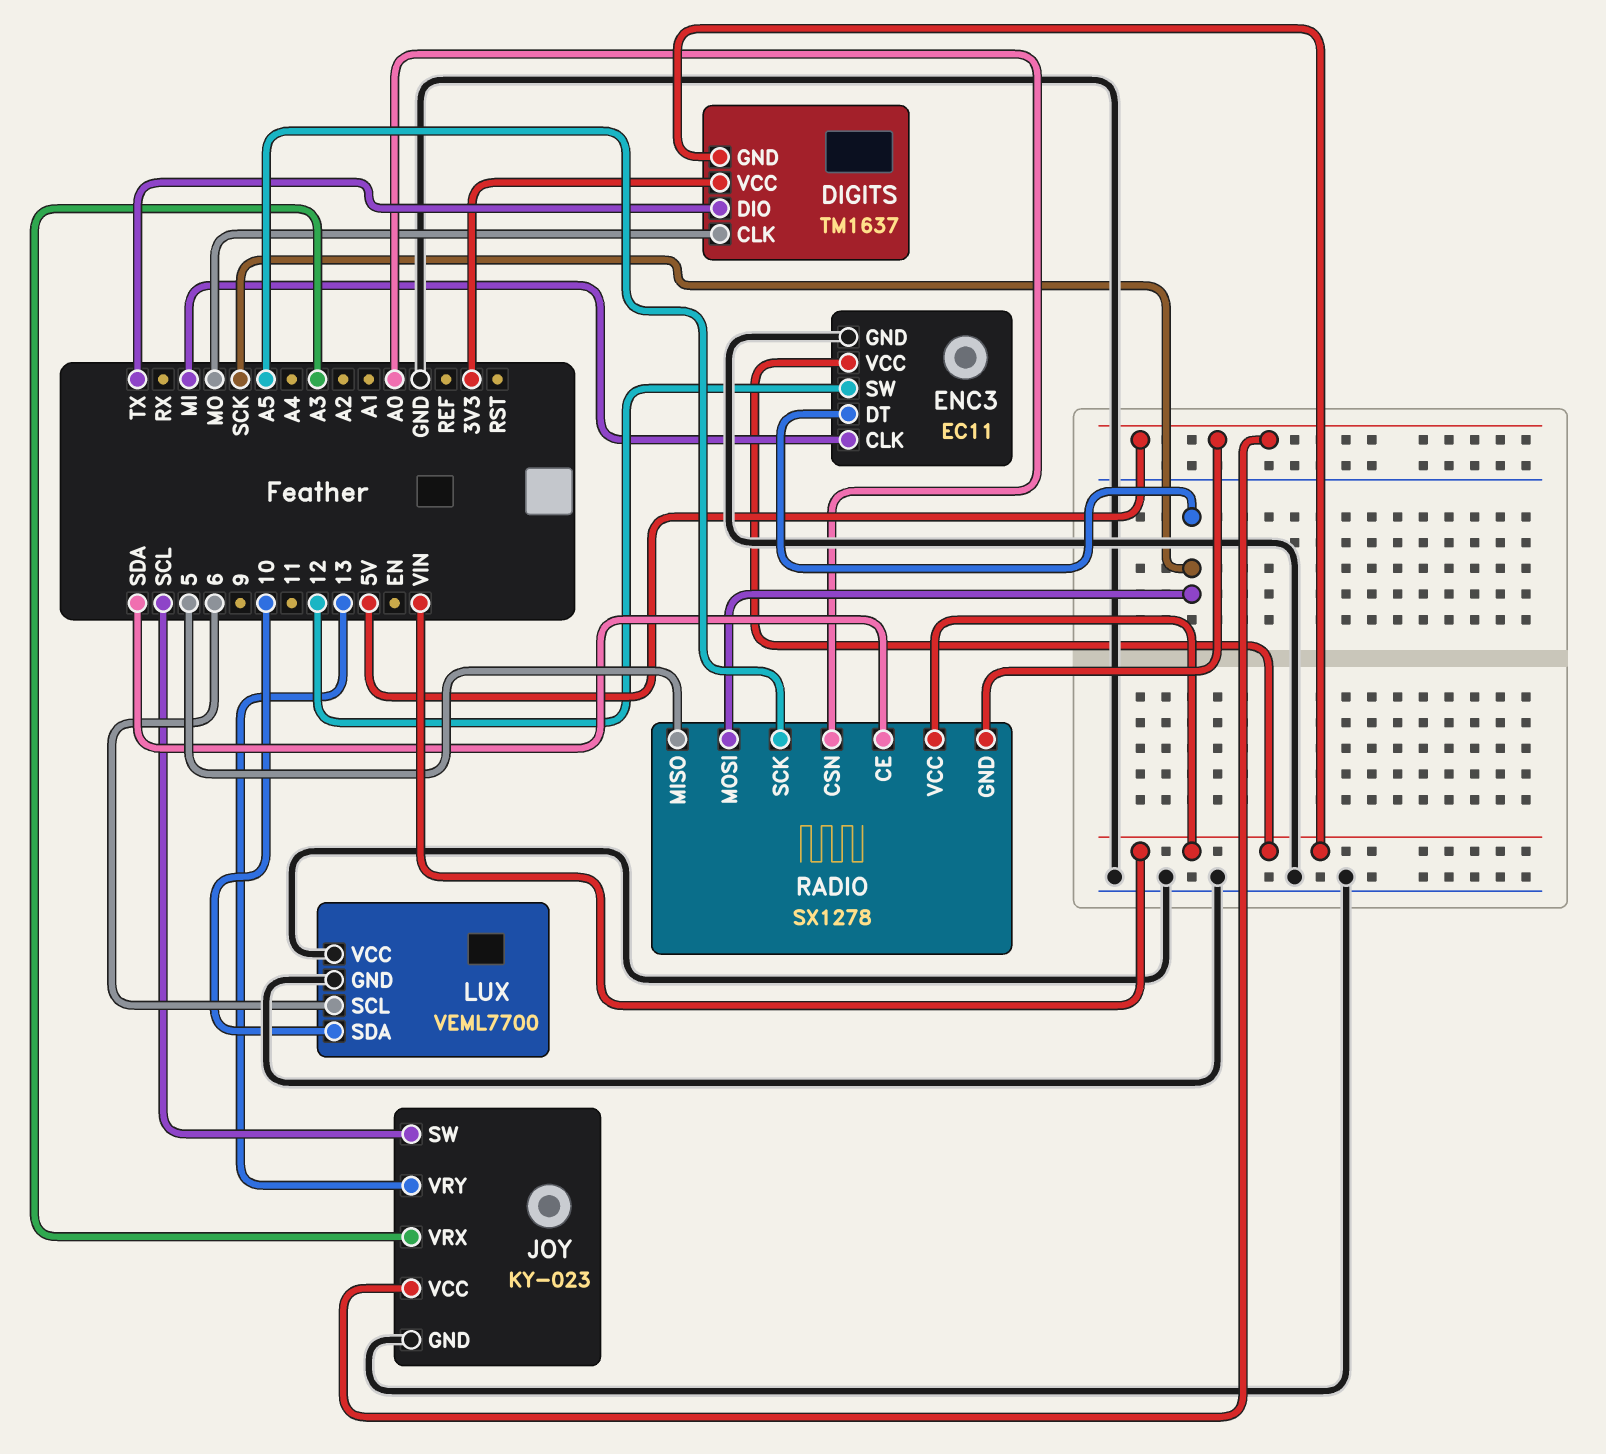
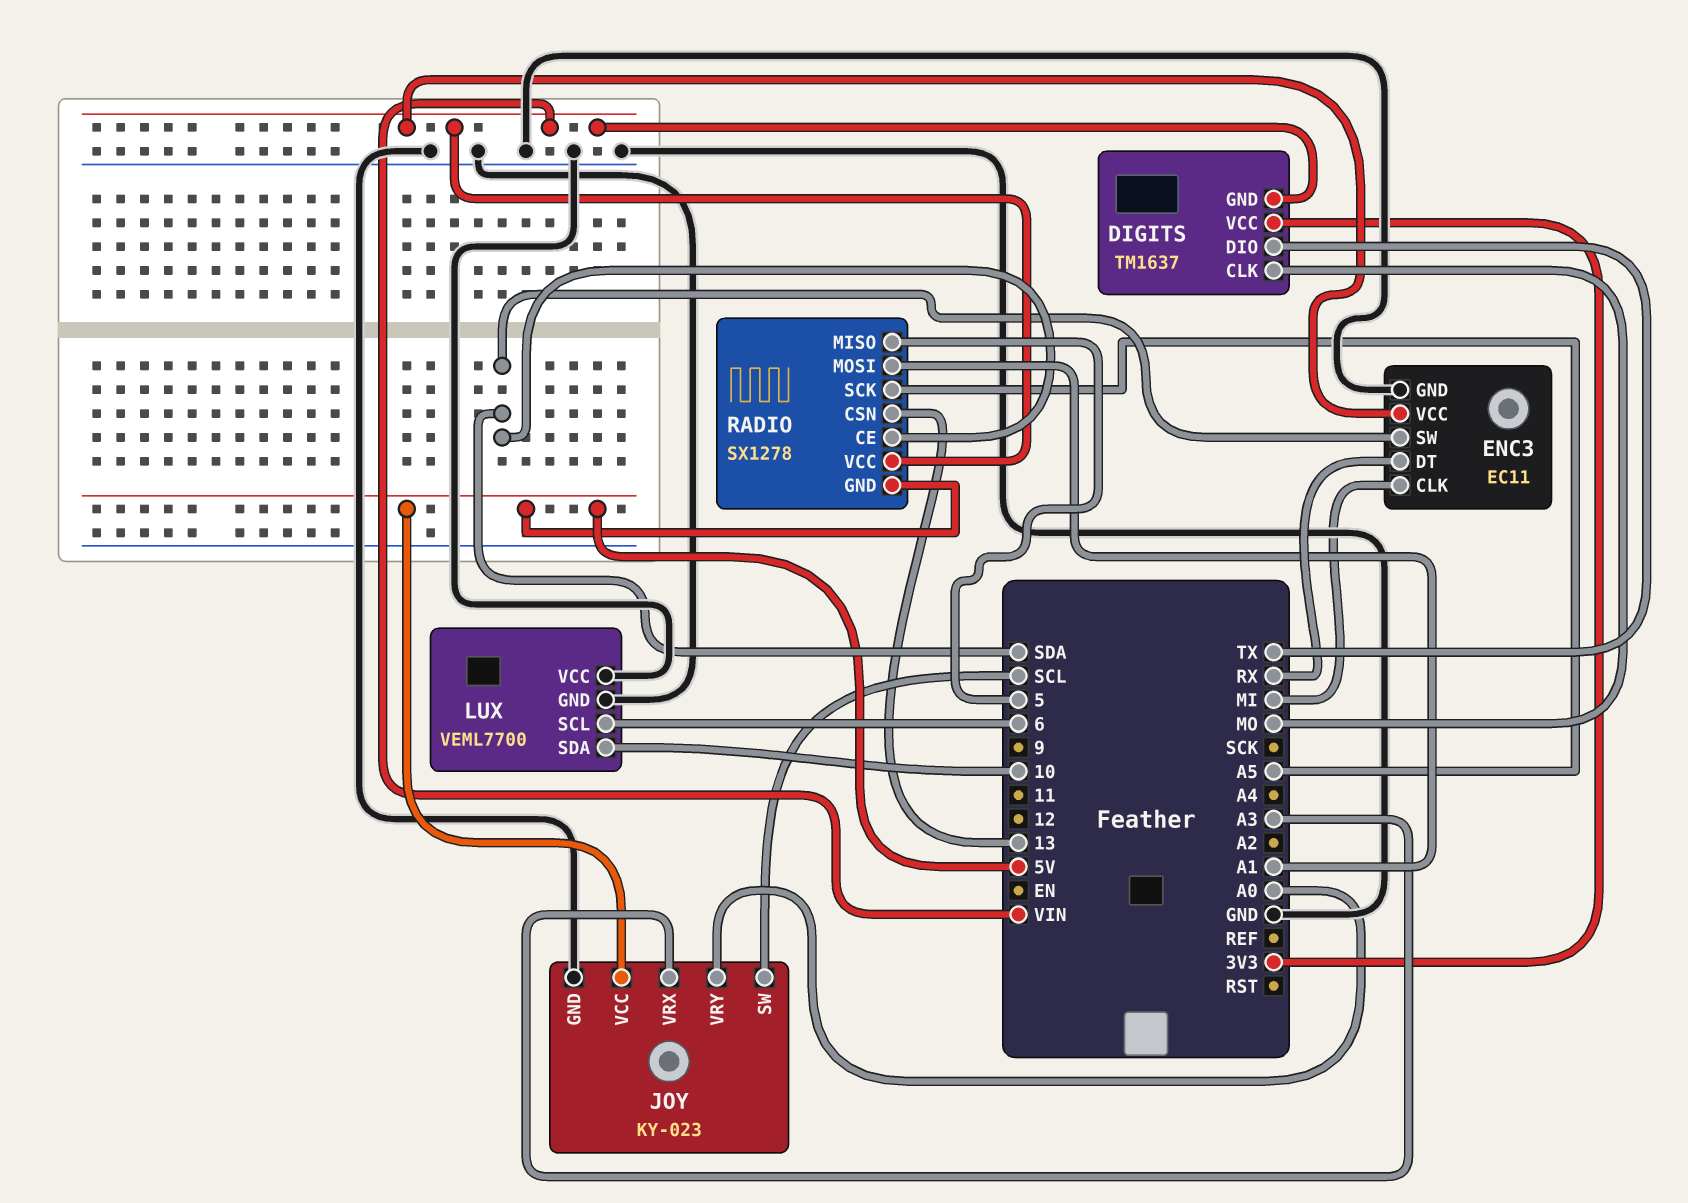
ENC3 pin DT: SCK -> RX
ENC3 pin SW: 12 -> SDA
JOY pin VRY: 13 -> A0
RADIO pin CSN: A0 -> 13
RADIO pin MOSI: SCK -> A1

